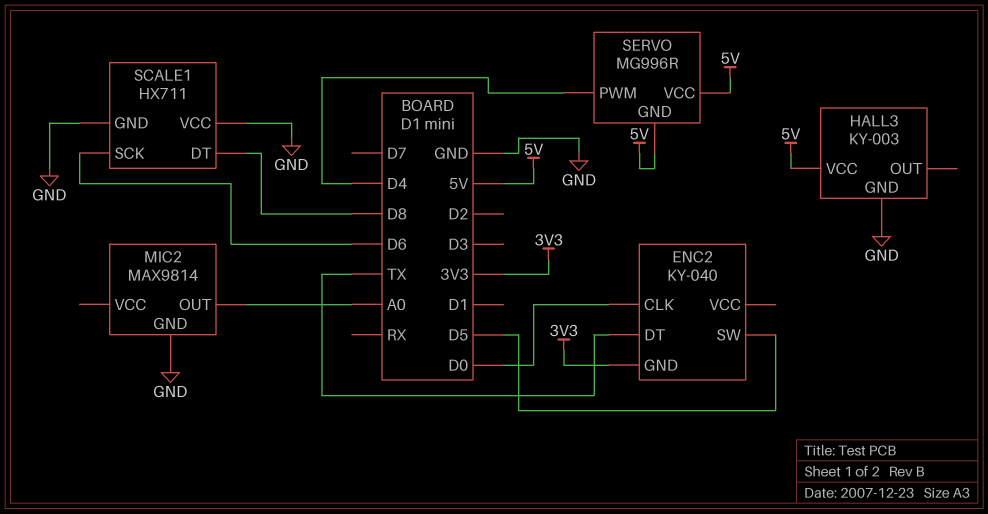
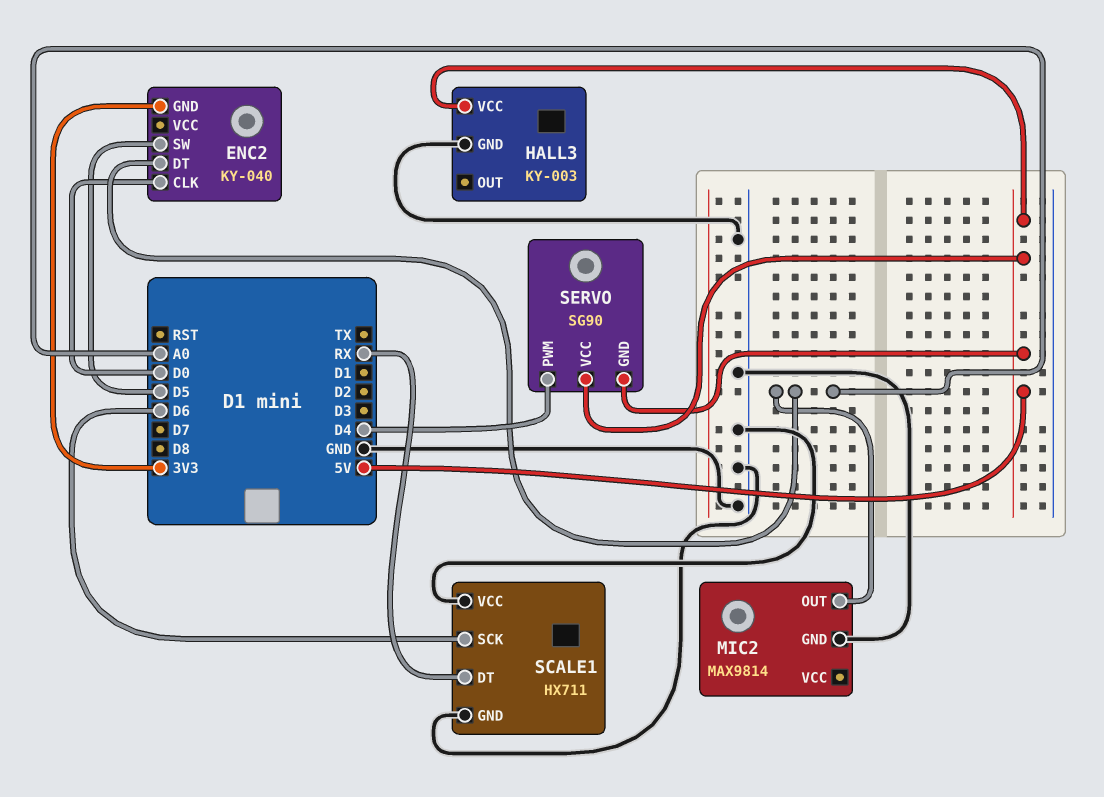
ENC2 pin DT: TX -> A0
SCALE1 pin DT: D8 -> RX
SERVO: MG996R -> SG90

